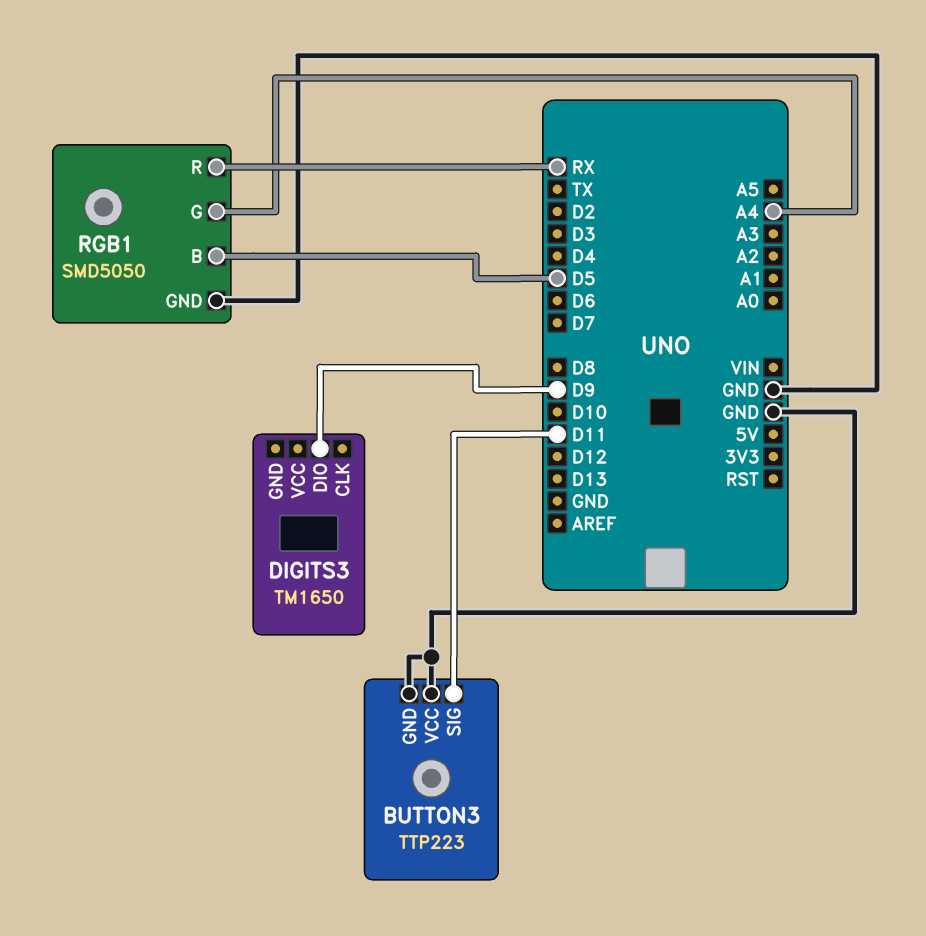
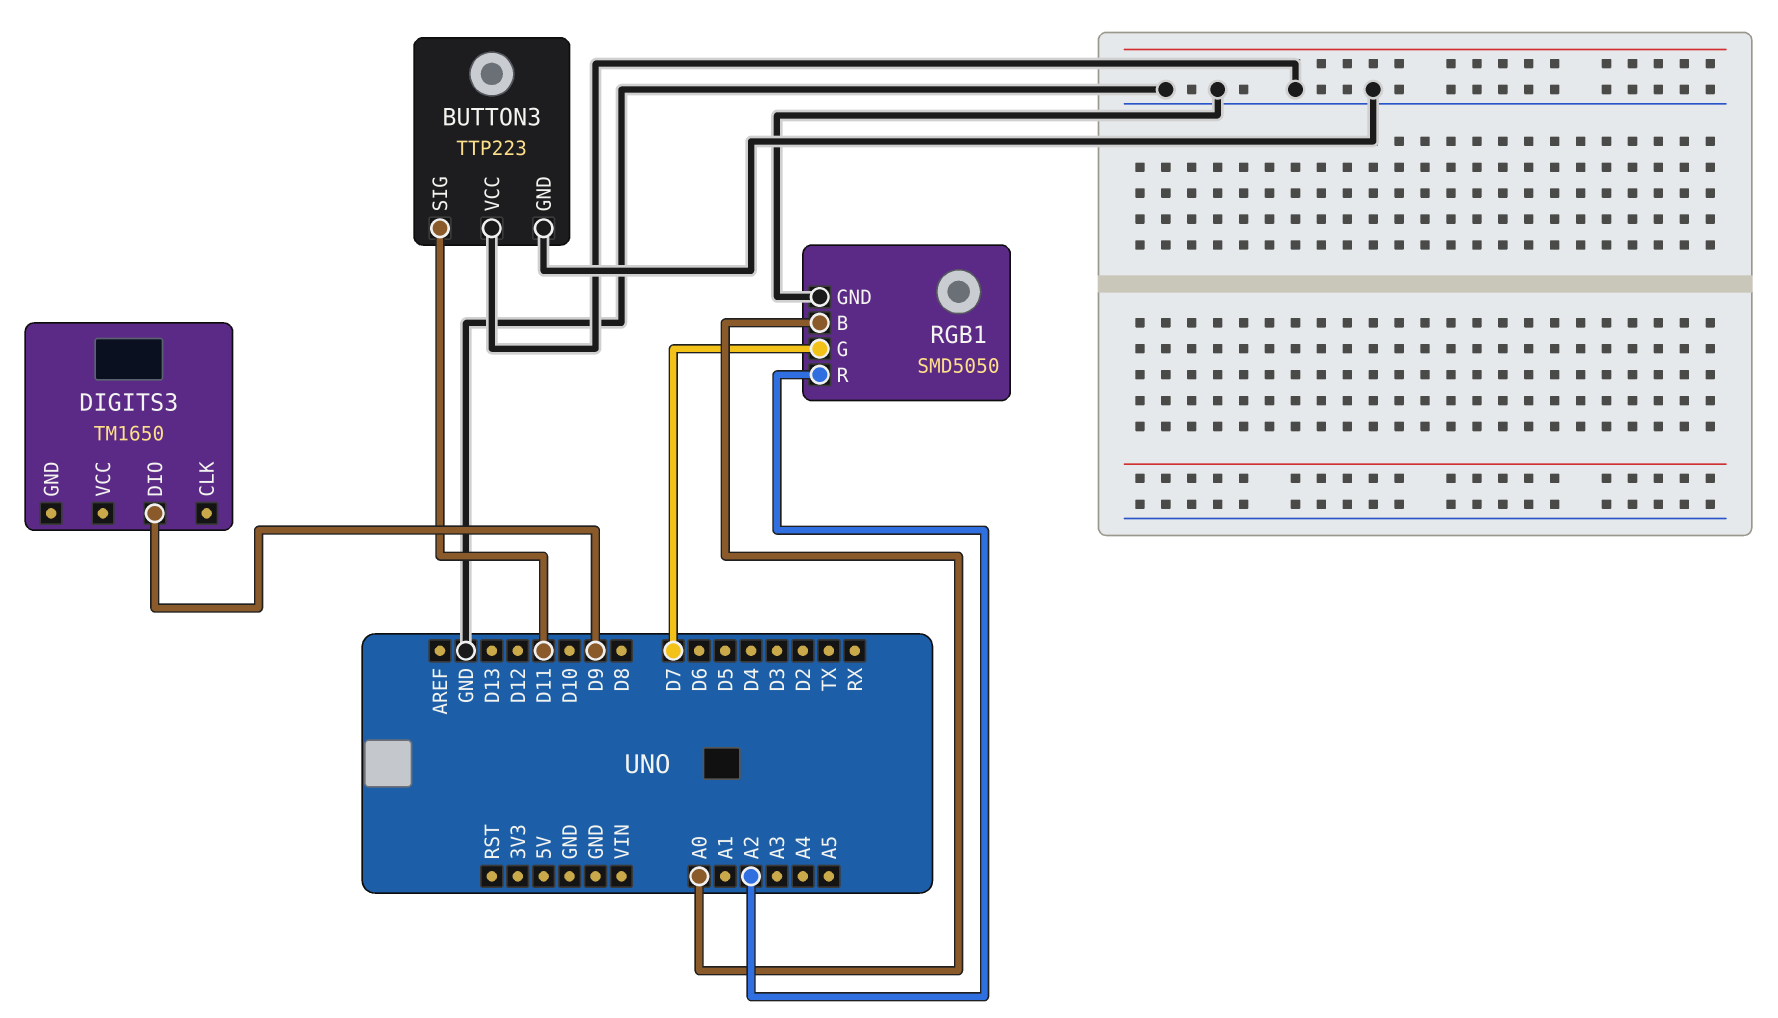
RGB1 pin B: D5 -> A0
RGB1 pin G: A4 -> D7
RGB1 pin R: RX -> A2

